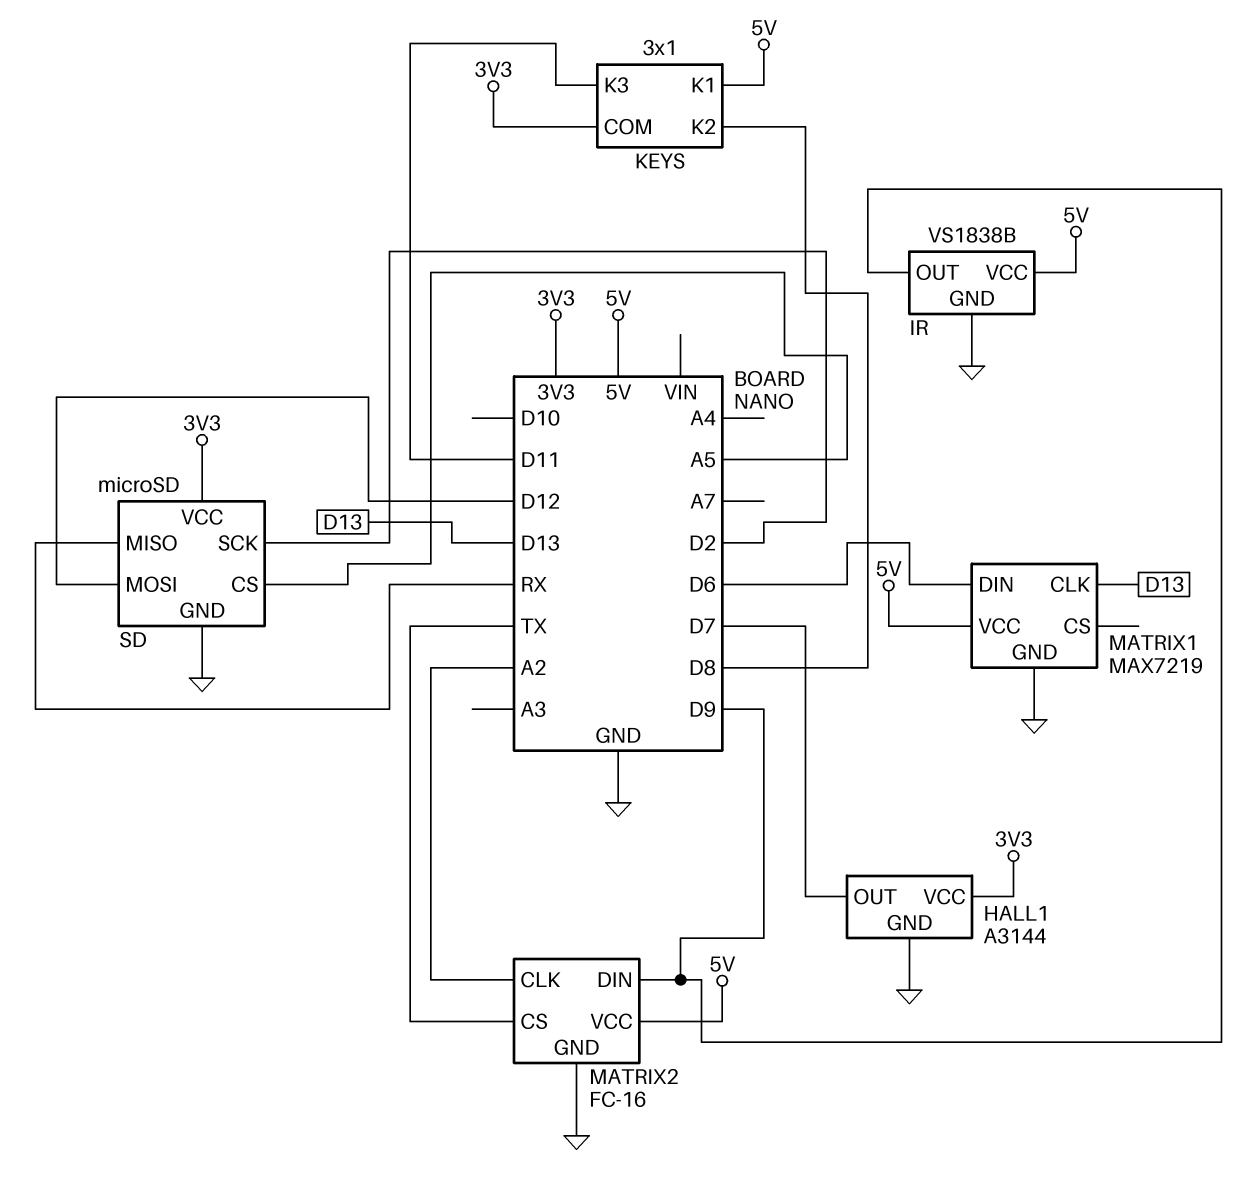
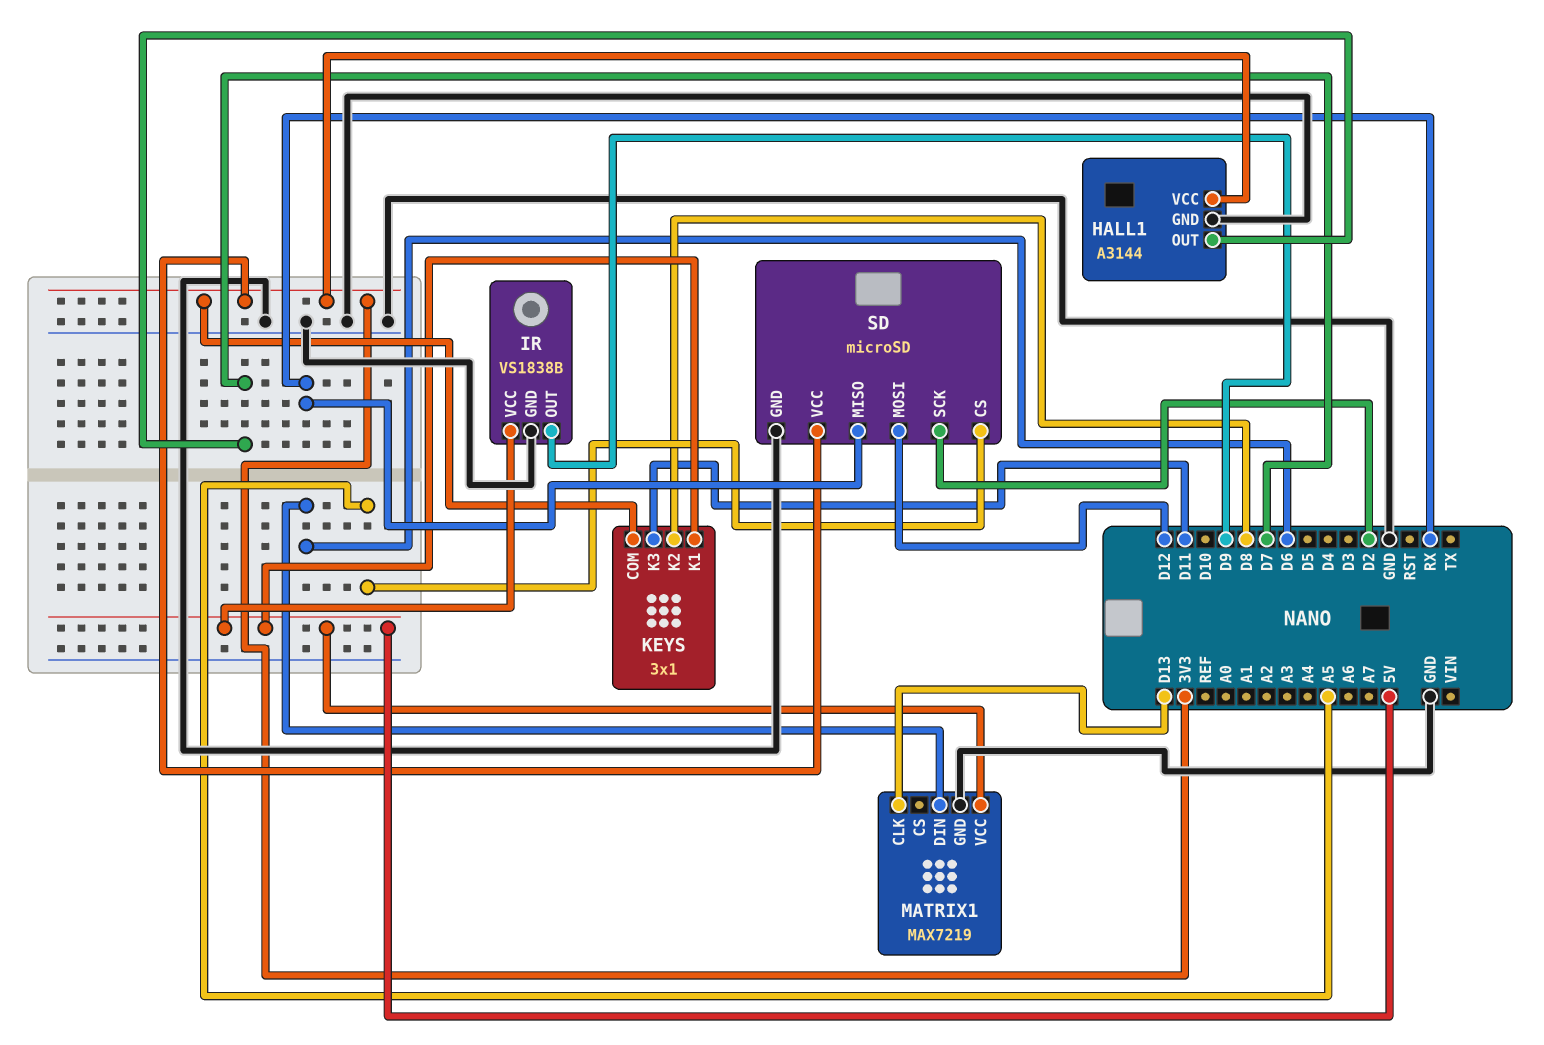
MATRIX2: FC-16 -> none
MATRIX2 pin CLK: A2 -> none
MATRIX2 pin CS: TX -> none
MATRIX2 pin DIN: D9 -> none
MATRIX2 pin GND: GND -> none
MATRIX2 pin VCC: 5V -> none

